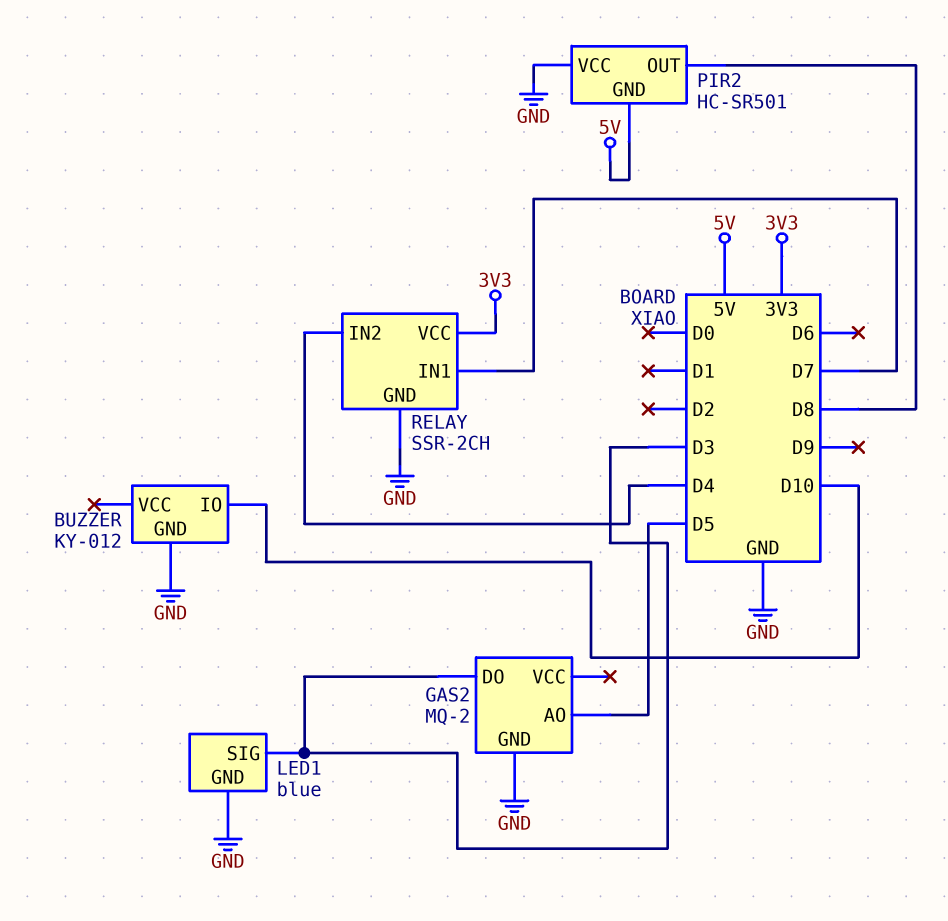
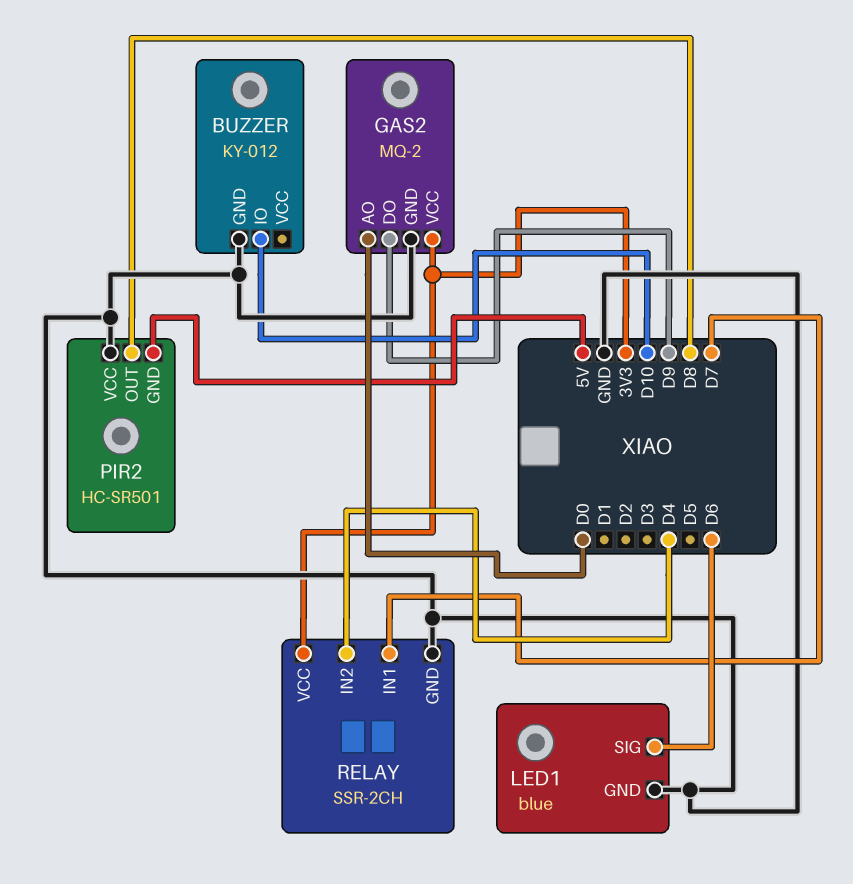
GAS2 pin AO: D5 -> D0
GAS2 pin DO: D3 -> D9
GAS2 pin VCC: none -> 3V3
LED1 pin SIG: D3 -> D6

